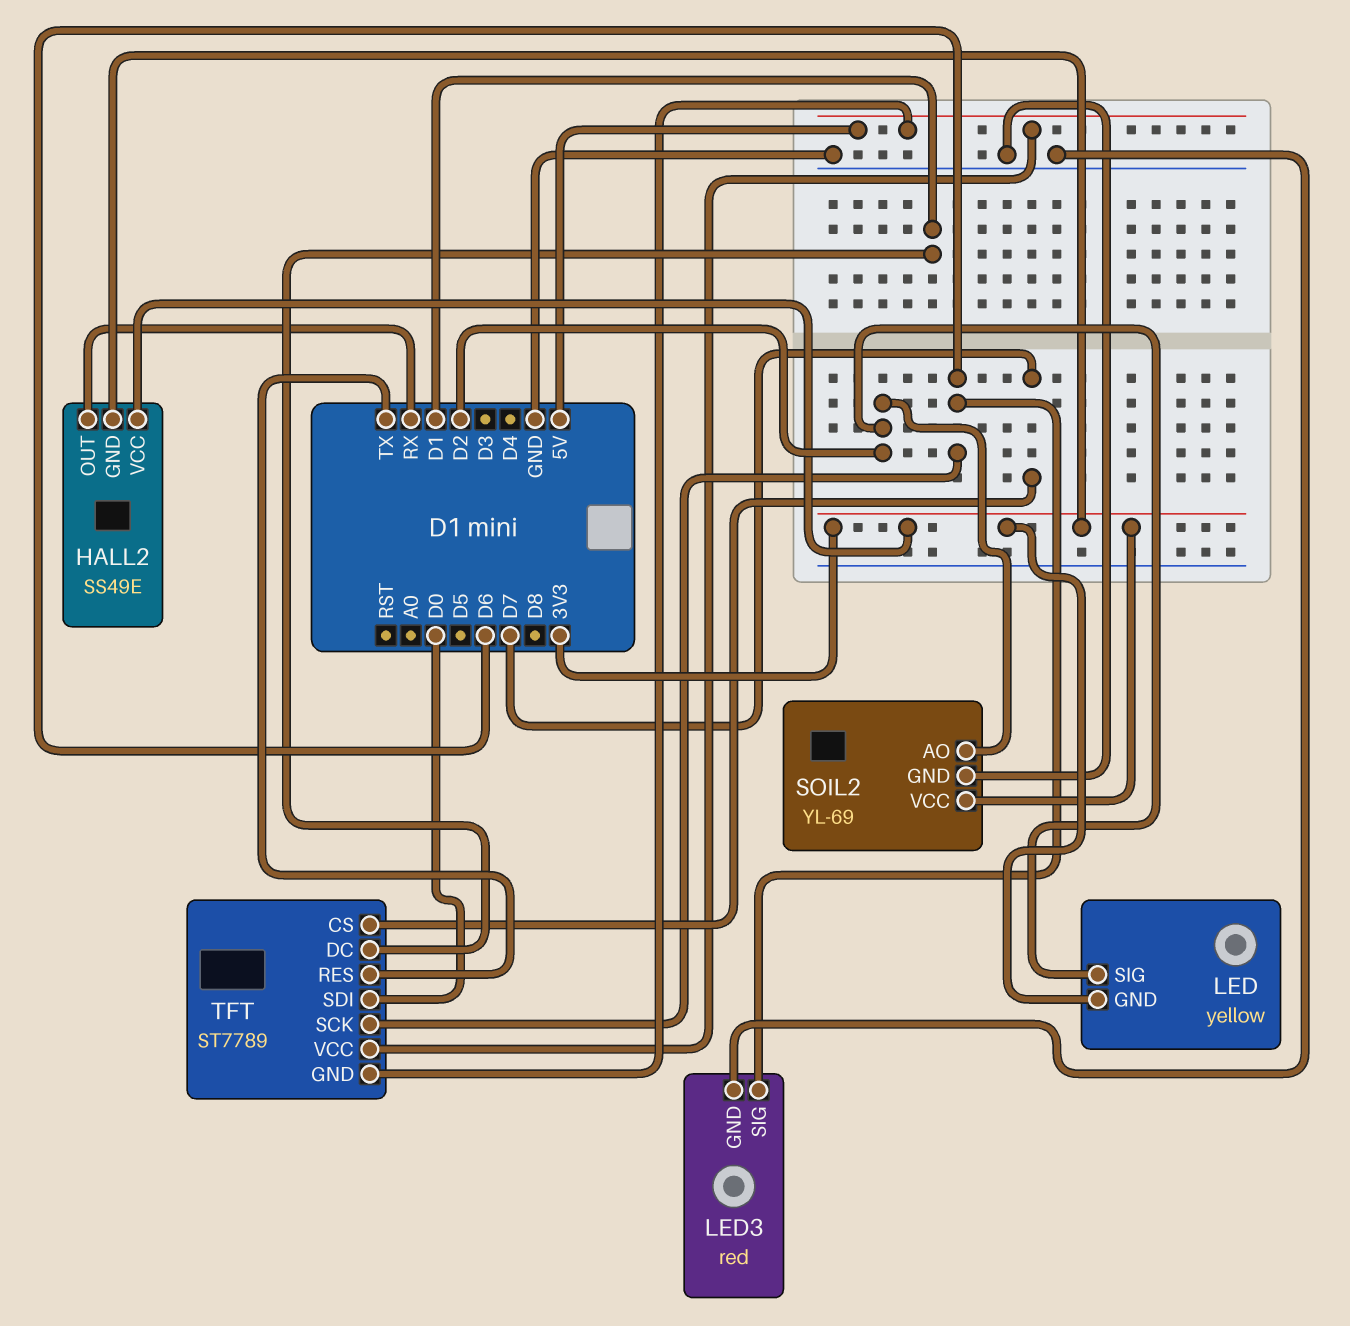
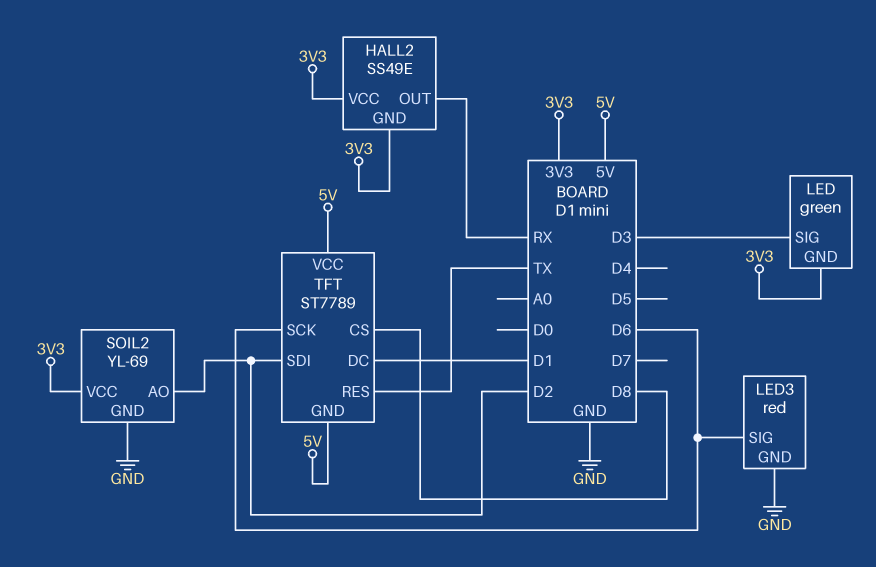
LED: yellow -> green
LED pin SIG: D2 -> D3
TFT pin CS: D7 -> D8
TFT pin SDI: D0 -> D2

